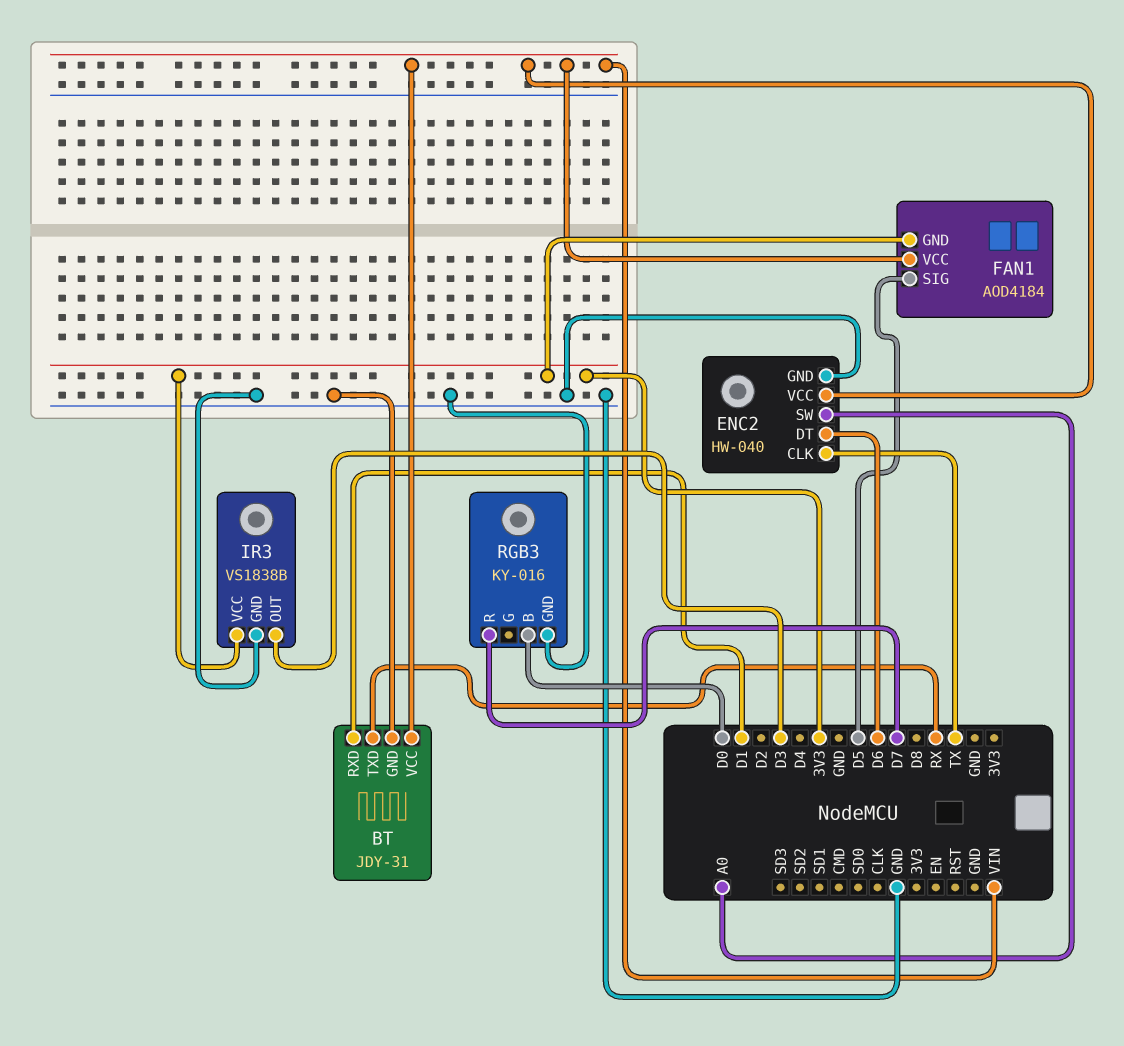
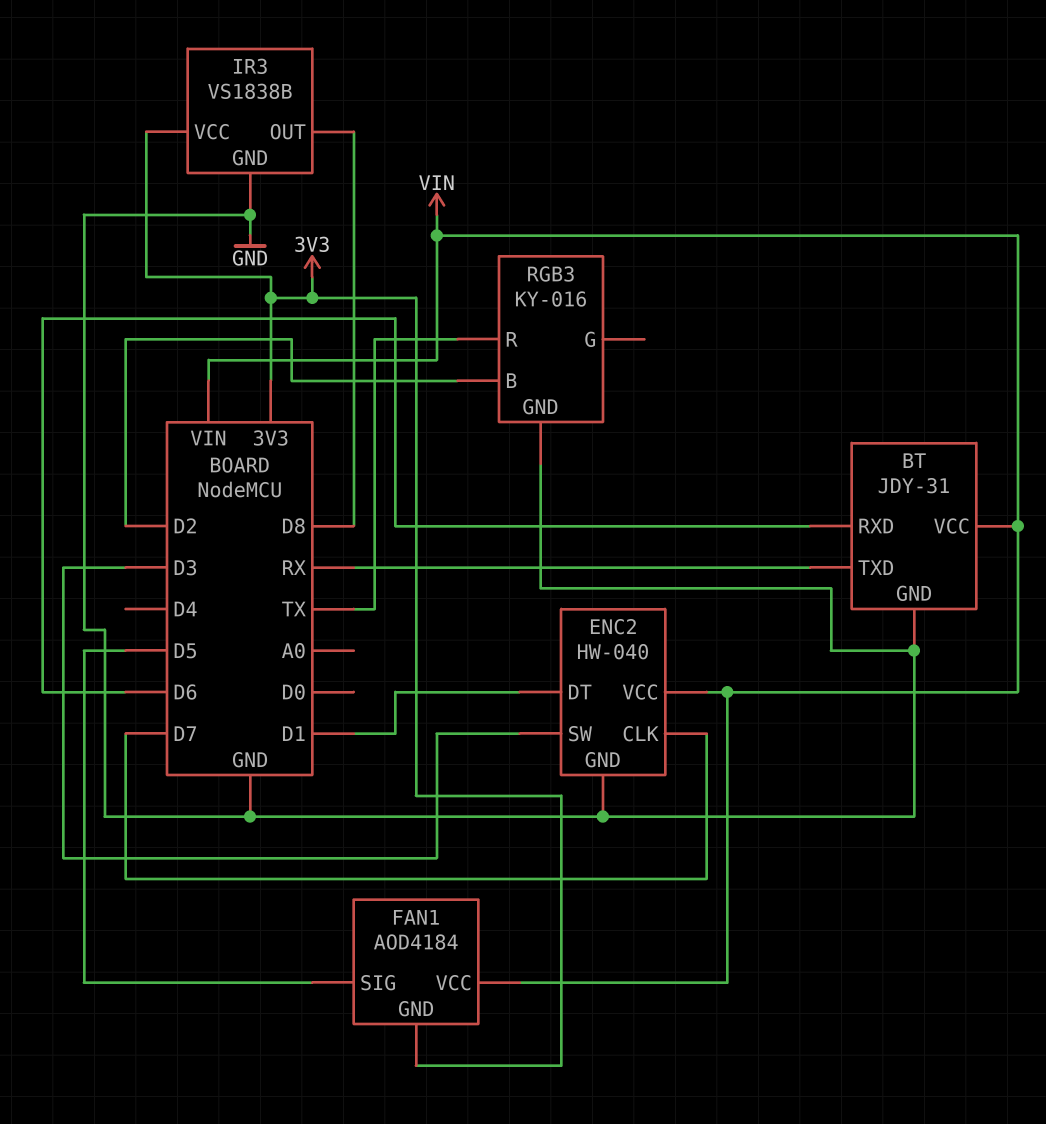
BT pin RXD: D1 -> D6
ENC2 pin CLK: TX -> D7
ENC2 pin DT: D6 -> D1
ENC2 pin SW: A0 -> D3
IR3 pin OUT: D3 -> D8
RGB3 pin B: D0 -> D2
RGB3 pin R: D7 -> TX

